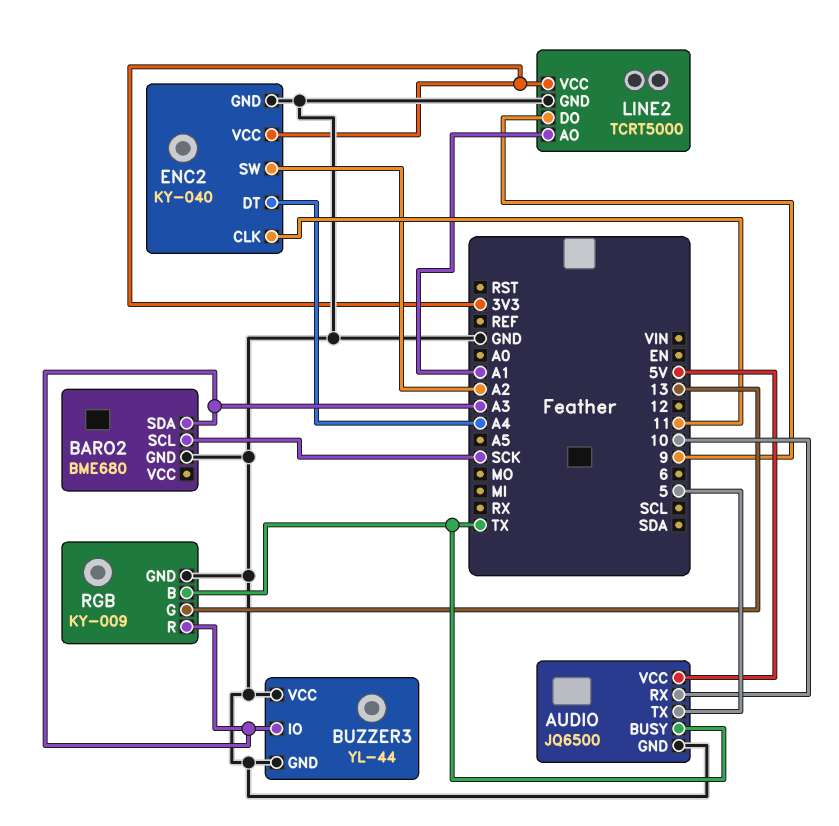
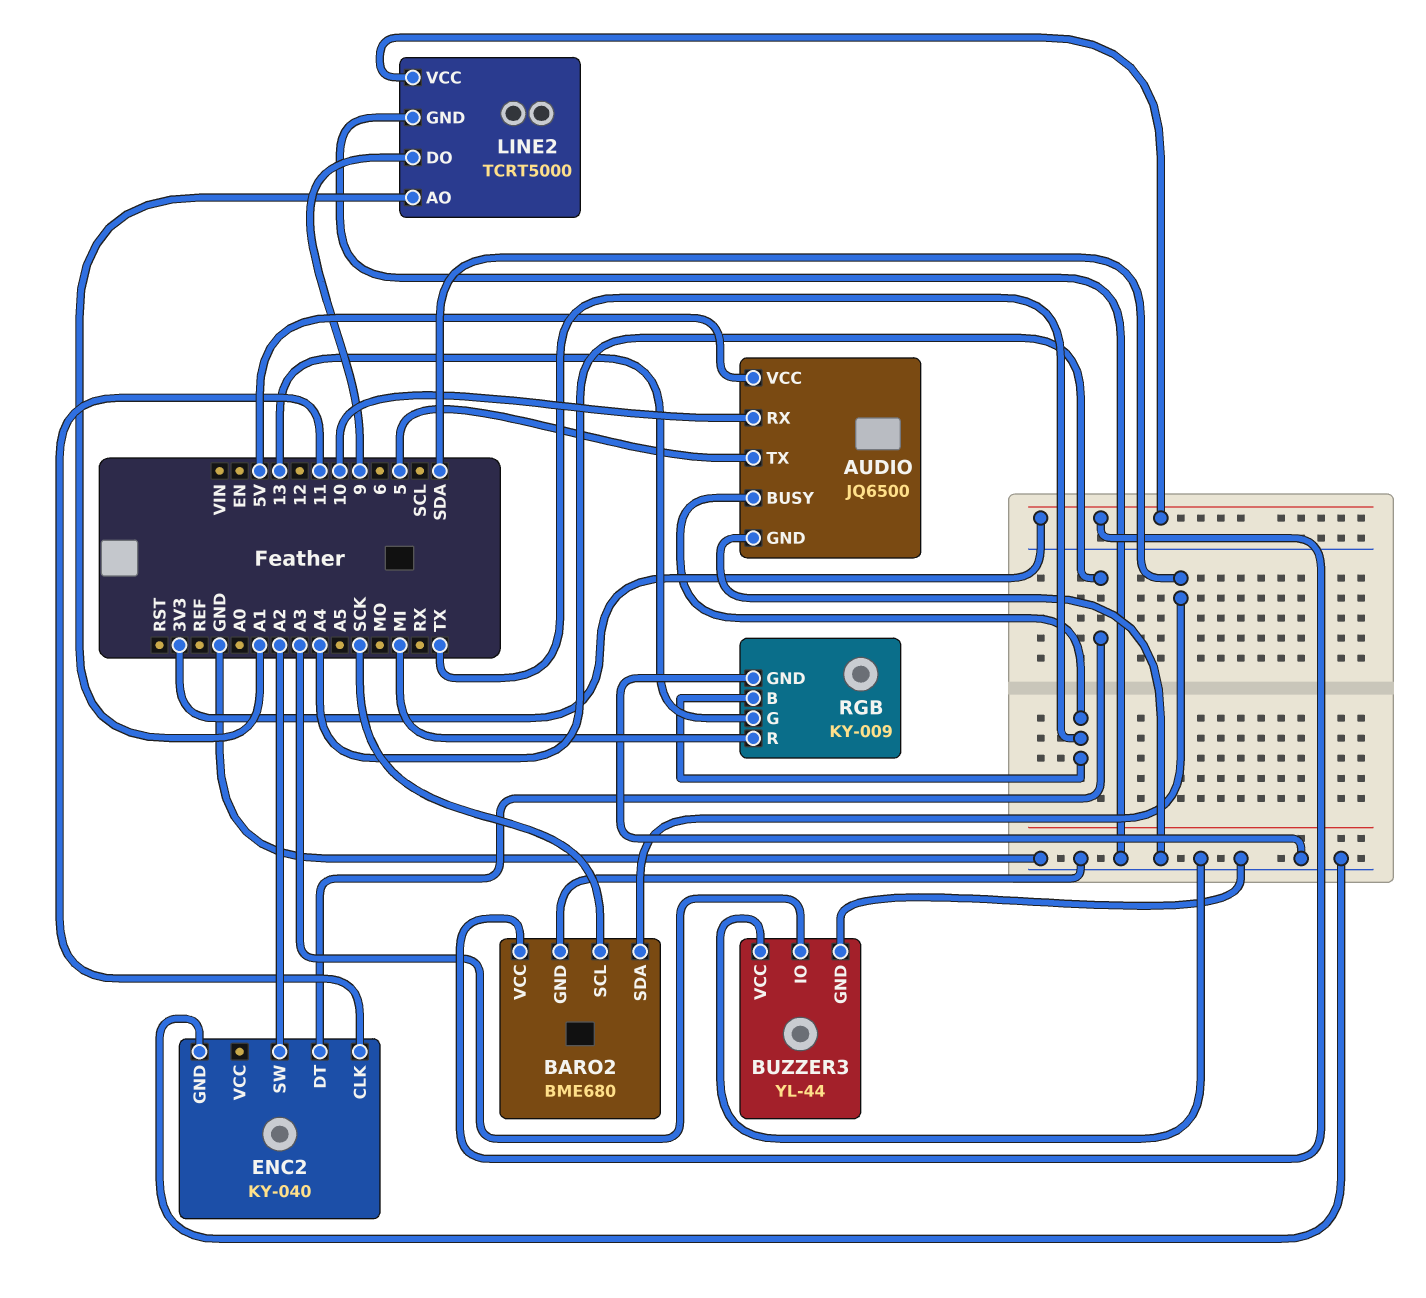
BARO2 pin SDA: A3 -> SDA
BARO2 pin VCC: none -> 3V3
ENC2 pin VCC: 3V3 -> none
RGB pin R: A3 -> MI

